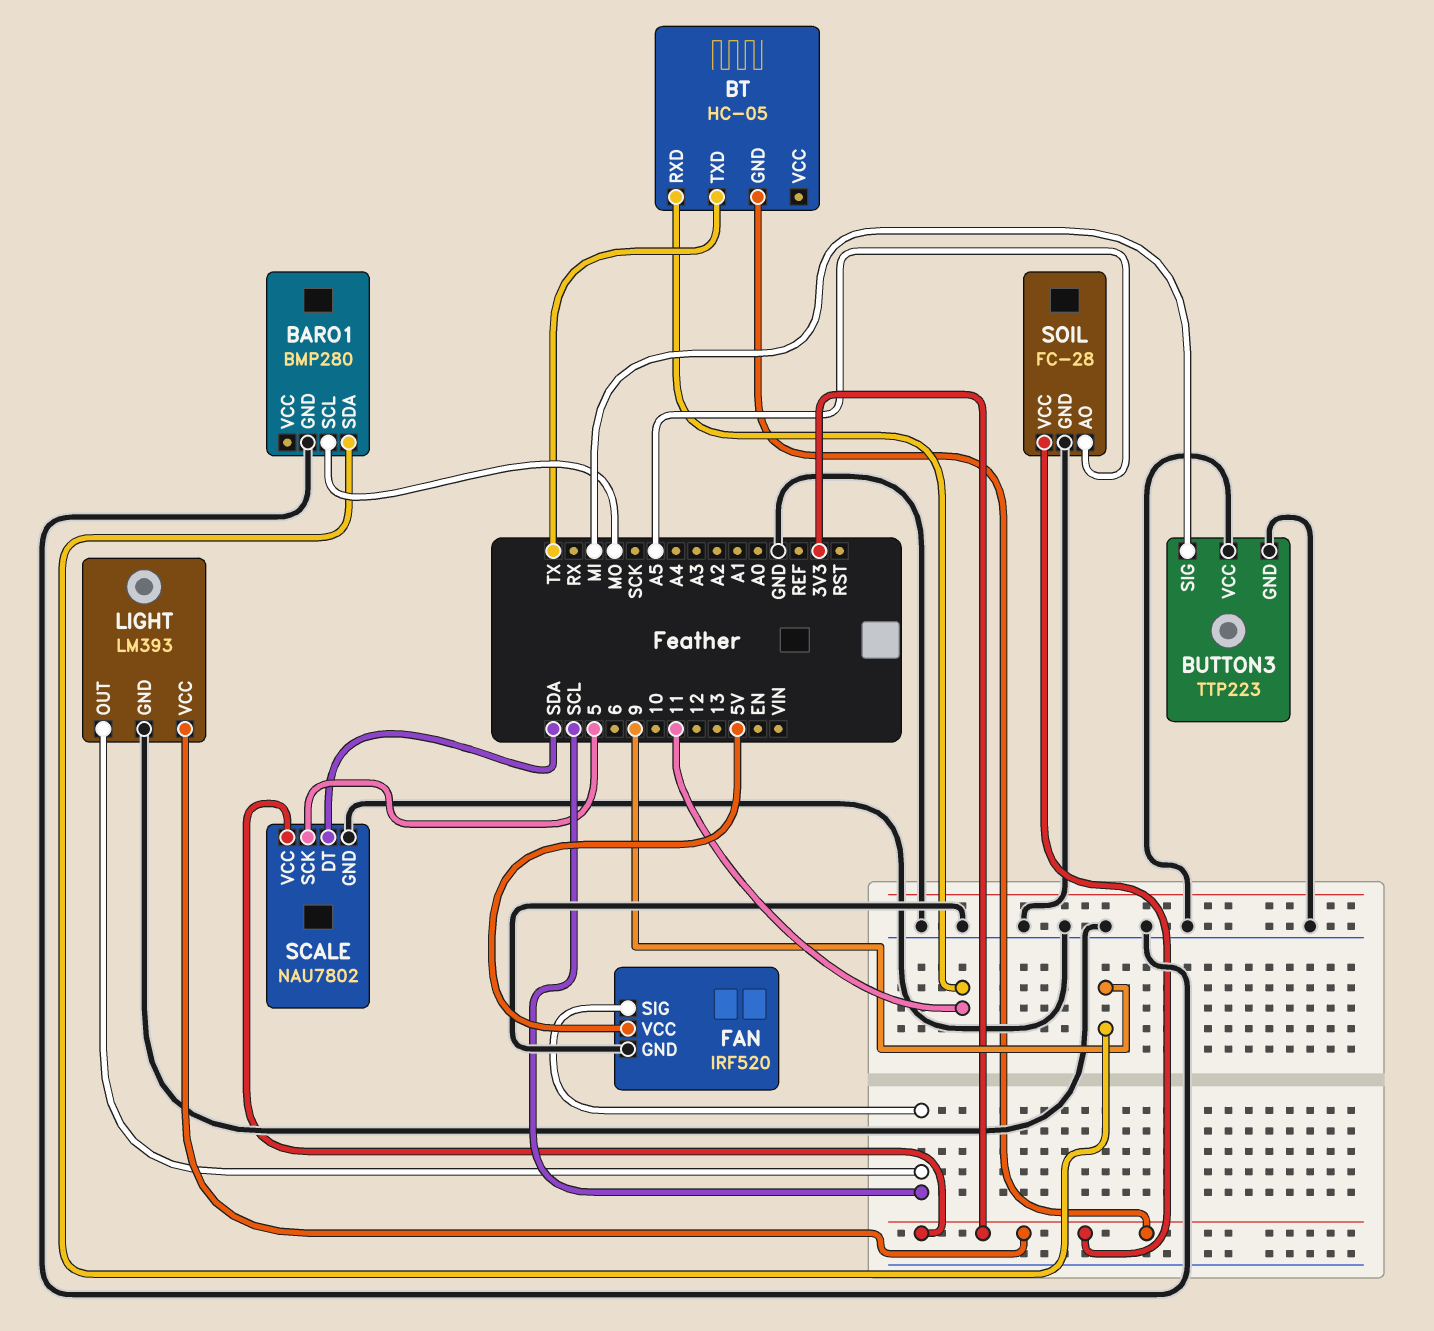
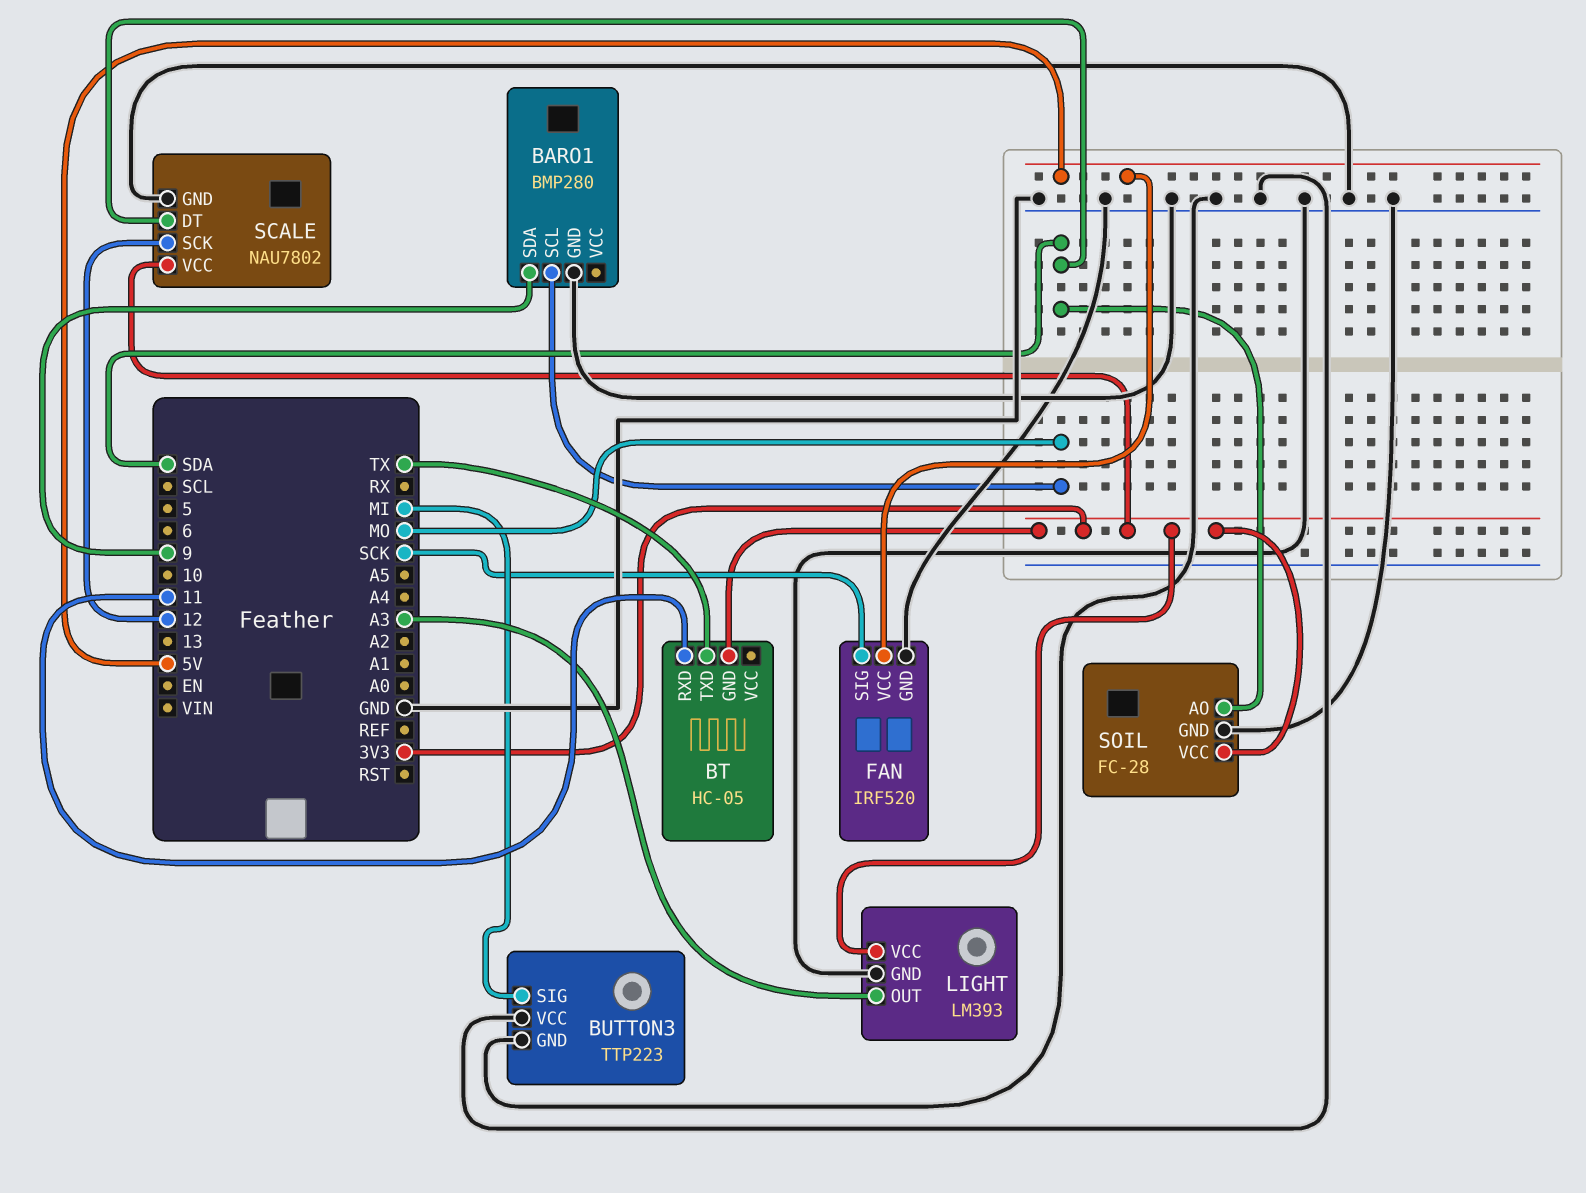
FAN pin SIG: SCL -> SCK
LIGHT pin OUT: SCL -> A3
SCALE pin SCK: 5 -> 12
SOIL pin AO: A5 -> SDA

